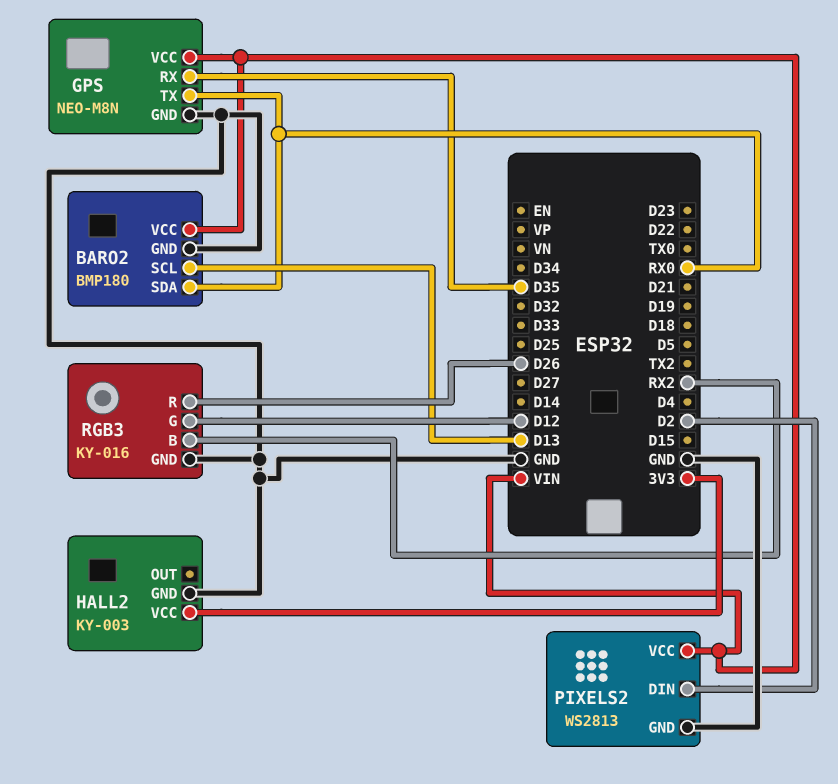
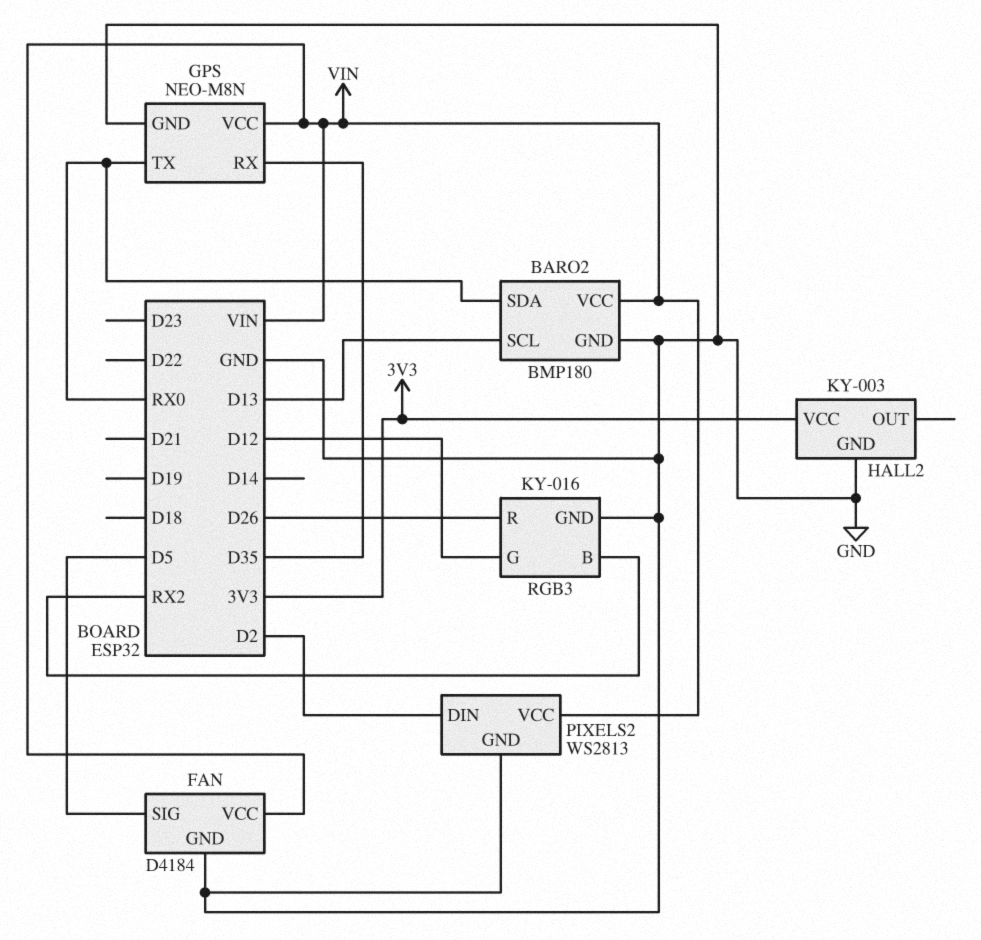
FAN: none -> D4184
FAN pin GND: none -> GND
FAN pin SIG: none -> D5
FAN pin VCC: none -> VIN

